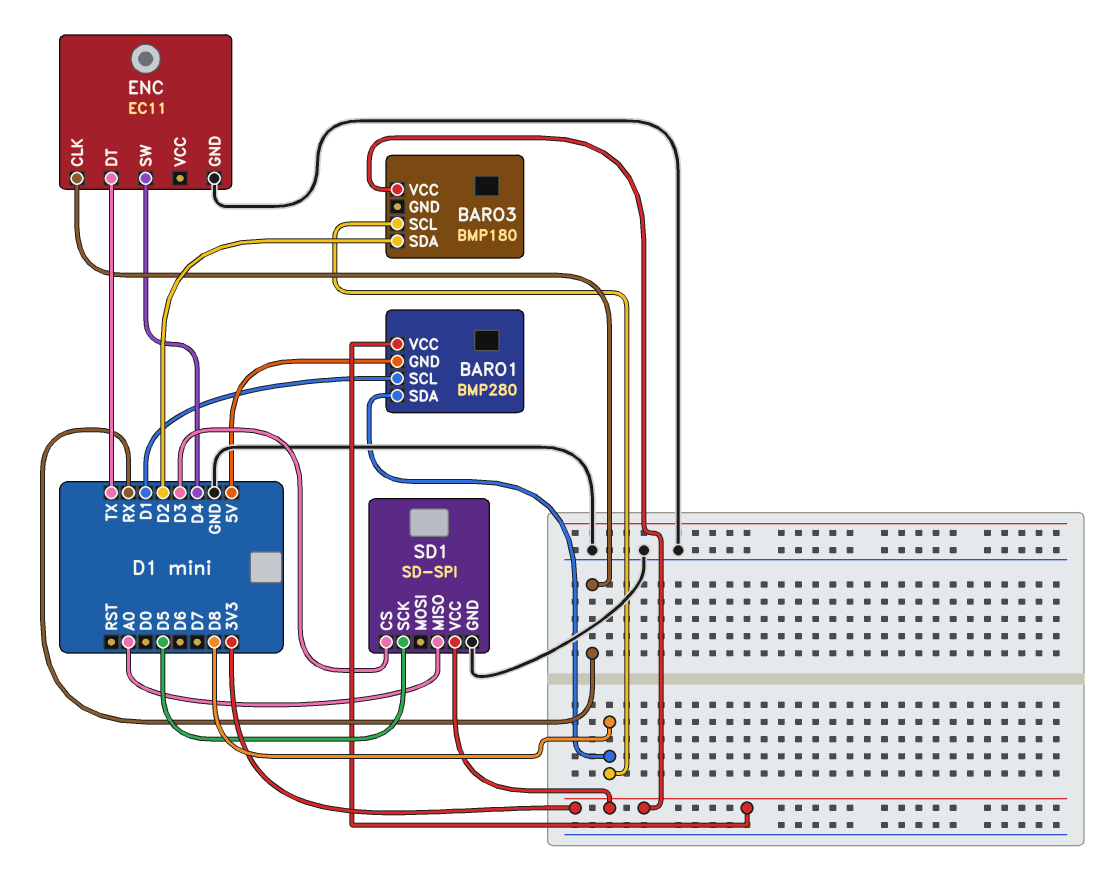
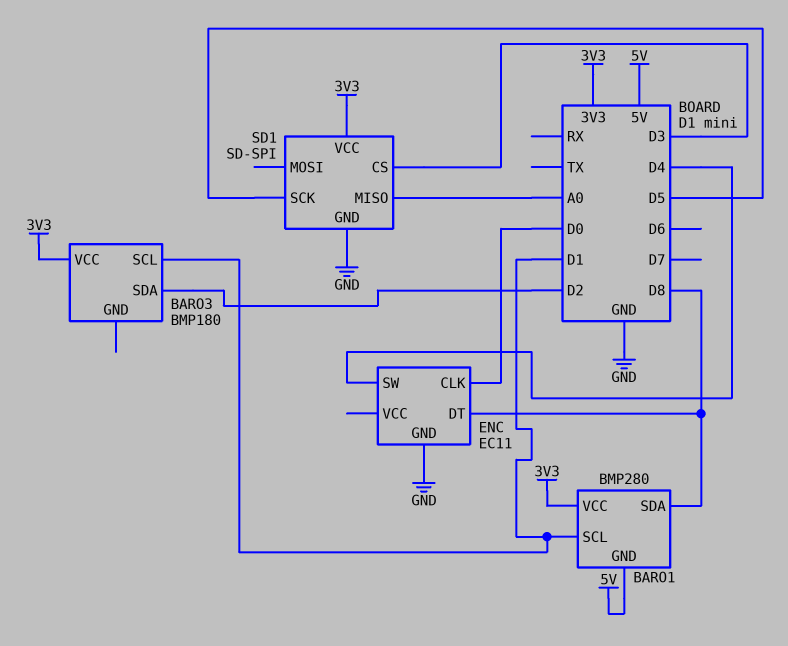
BARO3 pin SCL: D8 -> D1
ENC pin CLK: RX -> D0
ENC pin DT: TX -> D8

